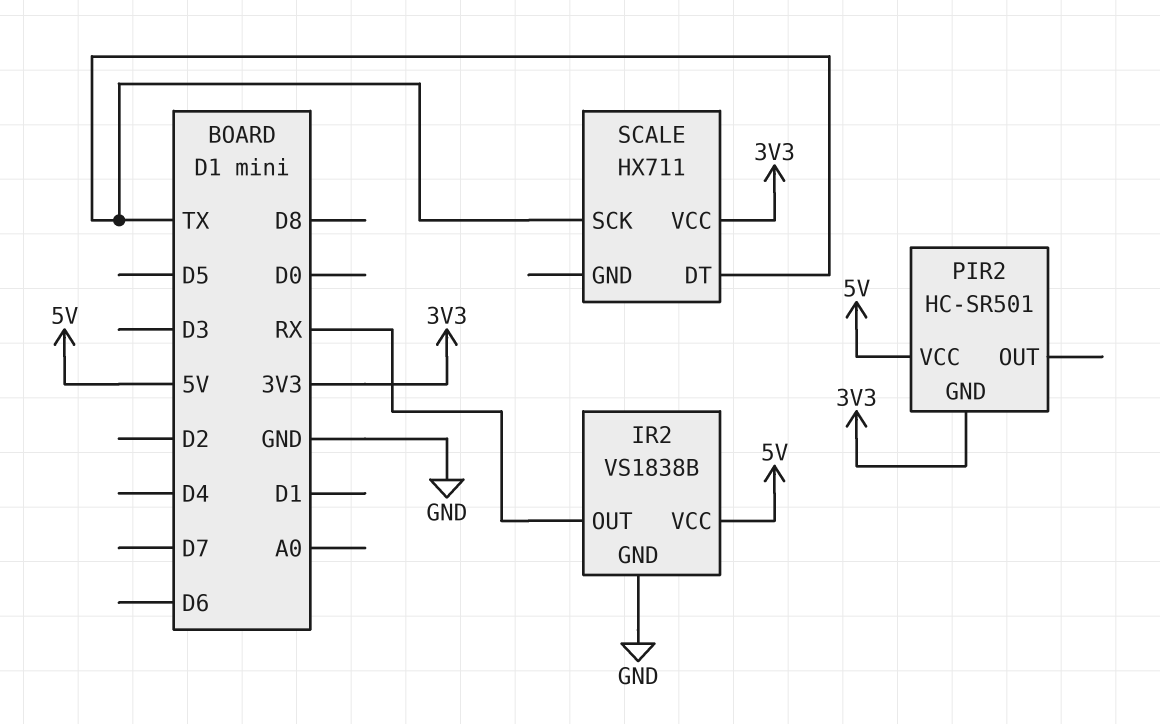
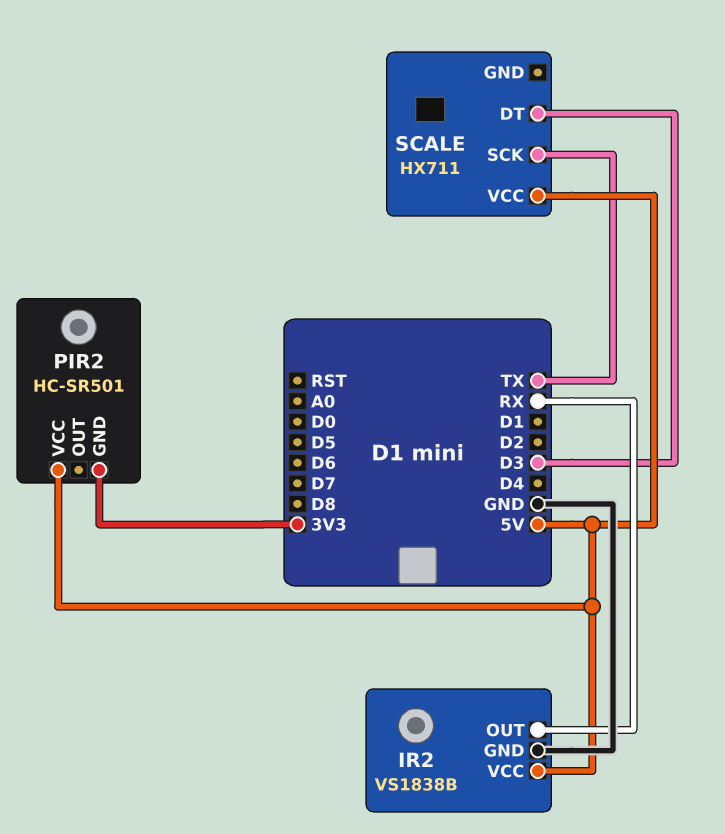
SCALE pin DT: TX -> D3
SCALE pin VCC: 3V3 -> 5V

